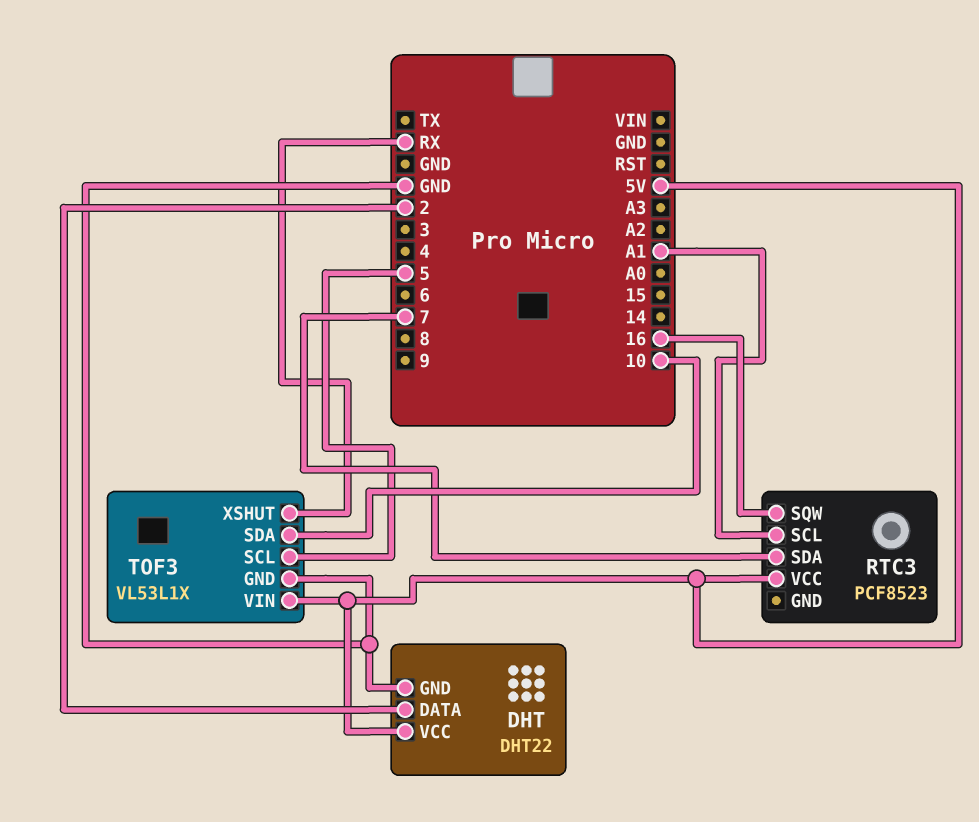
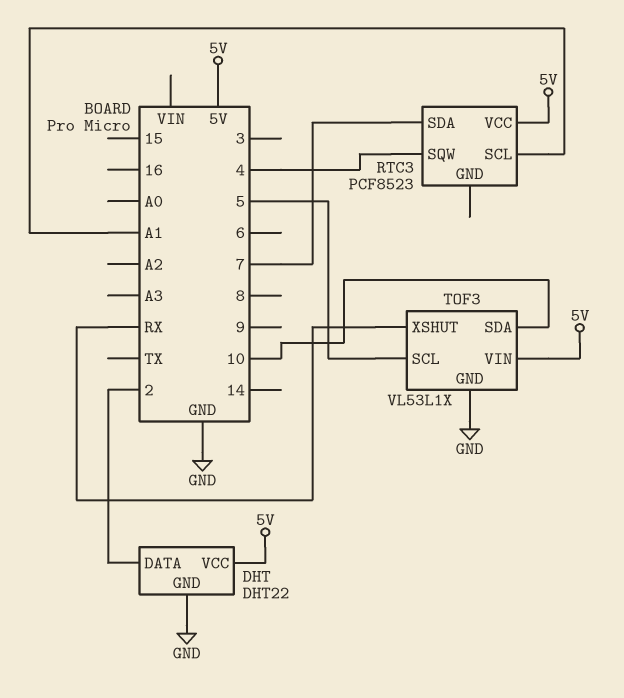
RTC3 pin SQW: 16 -> 4

